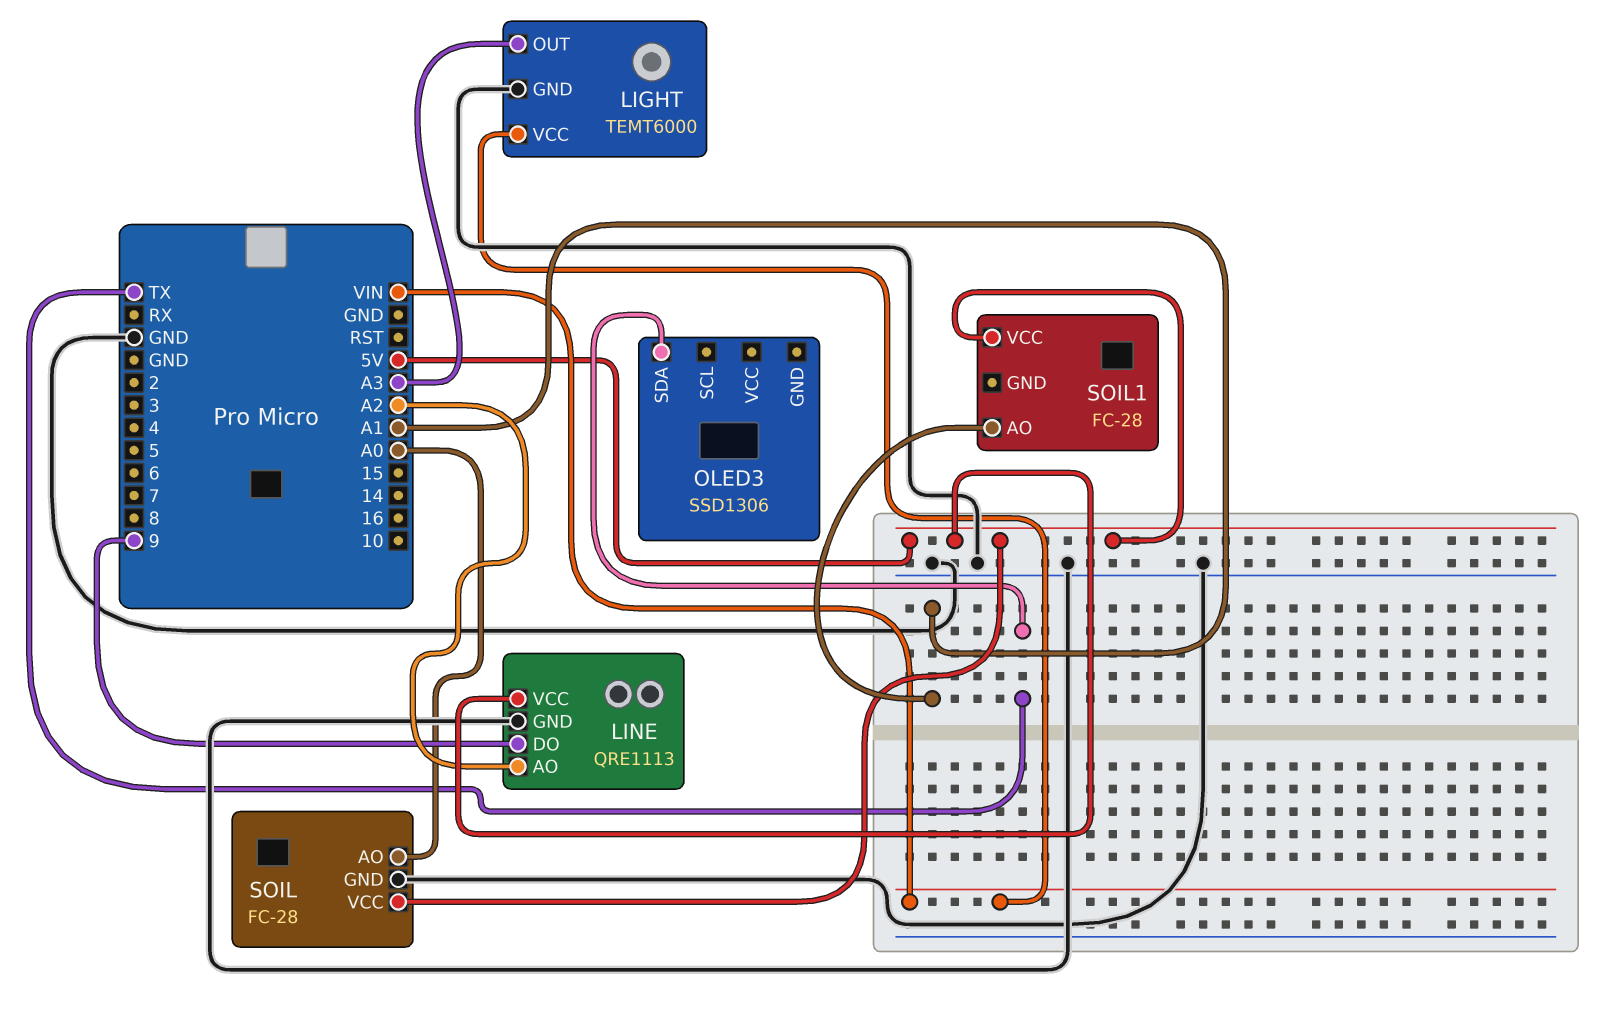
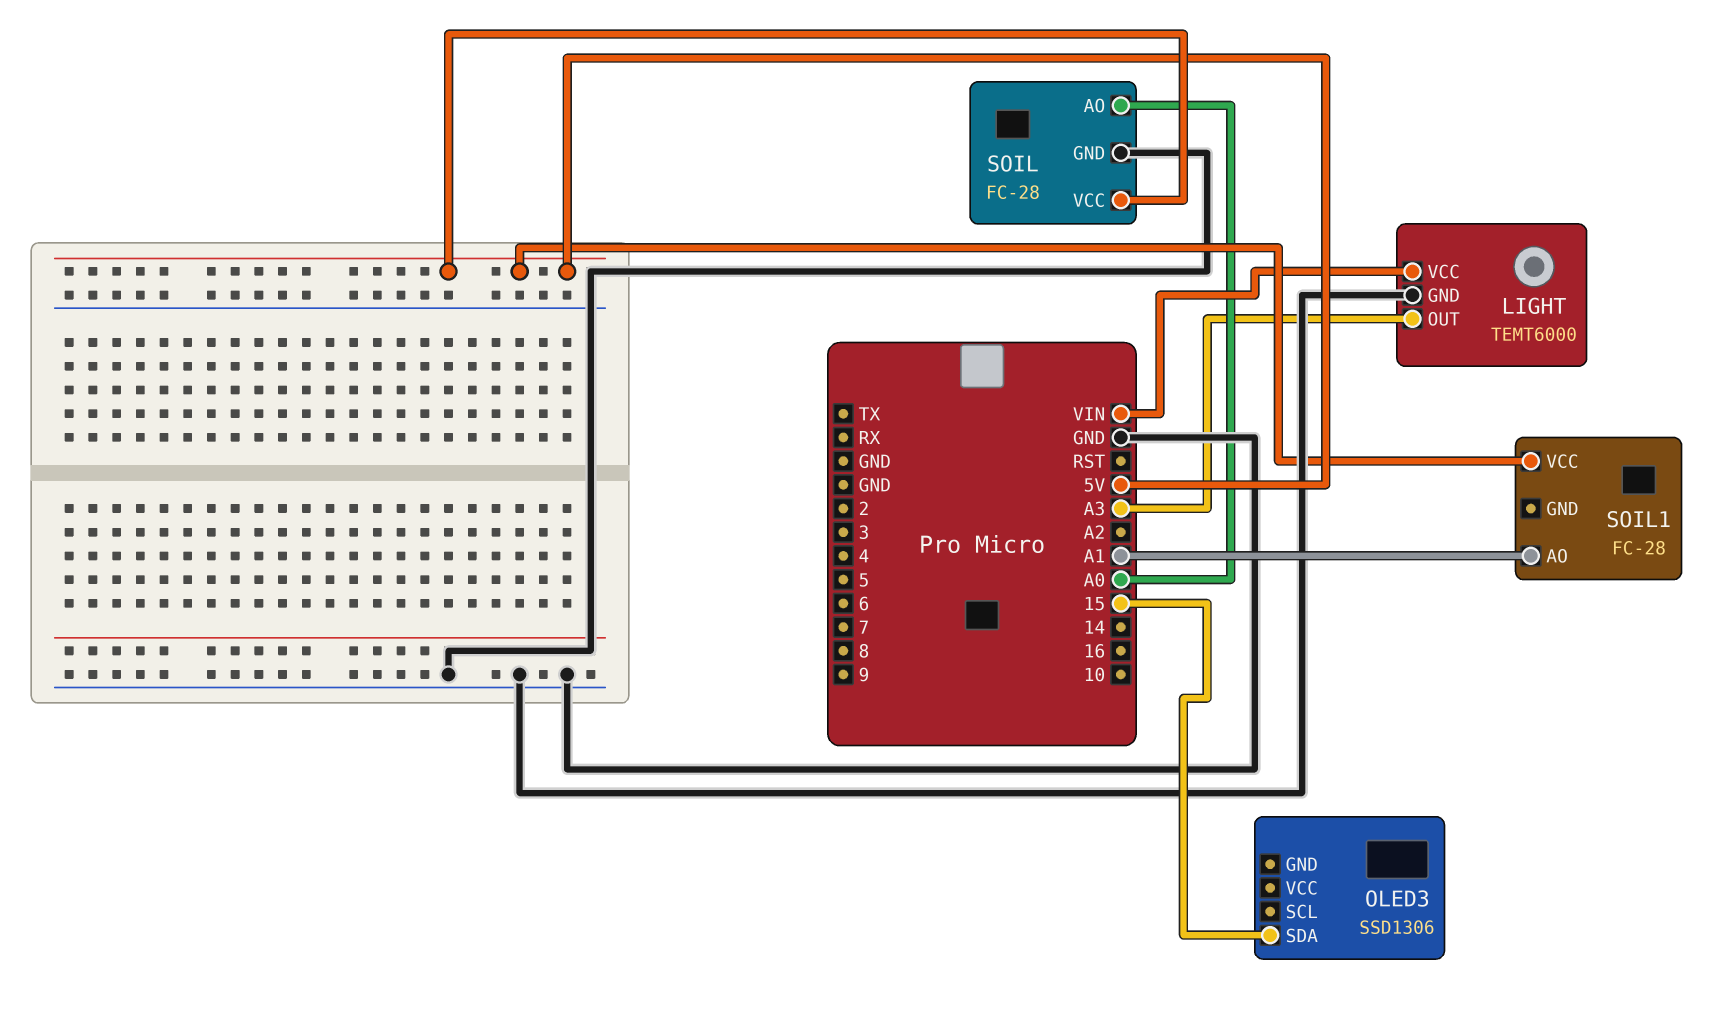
LINE: QRE1113 -> none
LINE pin AO: A2 -> none
LINE pin DO: 9 -> none
LINE pin GND: GND -> none
LINE pin VCC: 5V -> none
OLED3 pin SDA: TX -> 15

